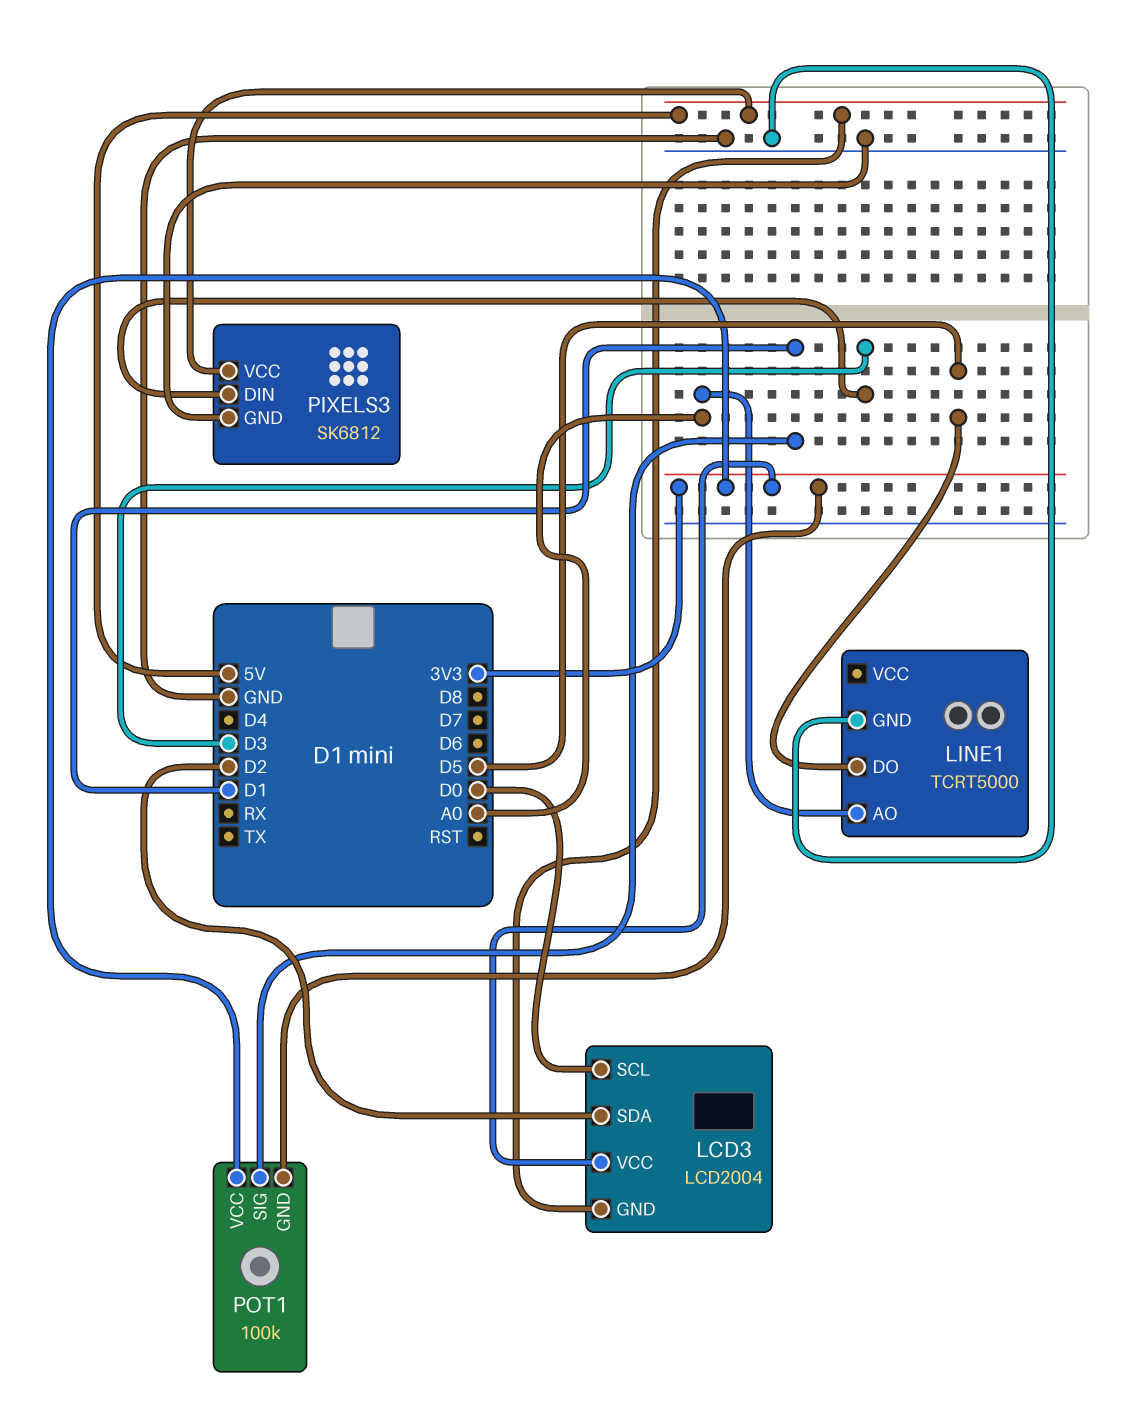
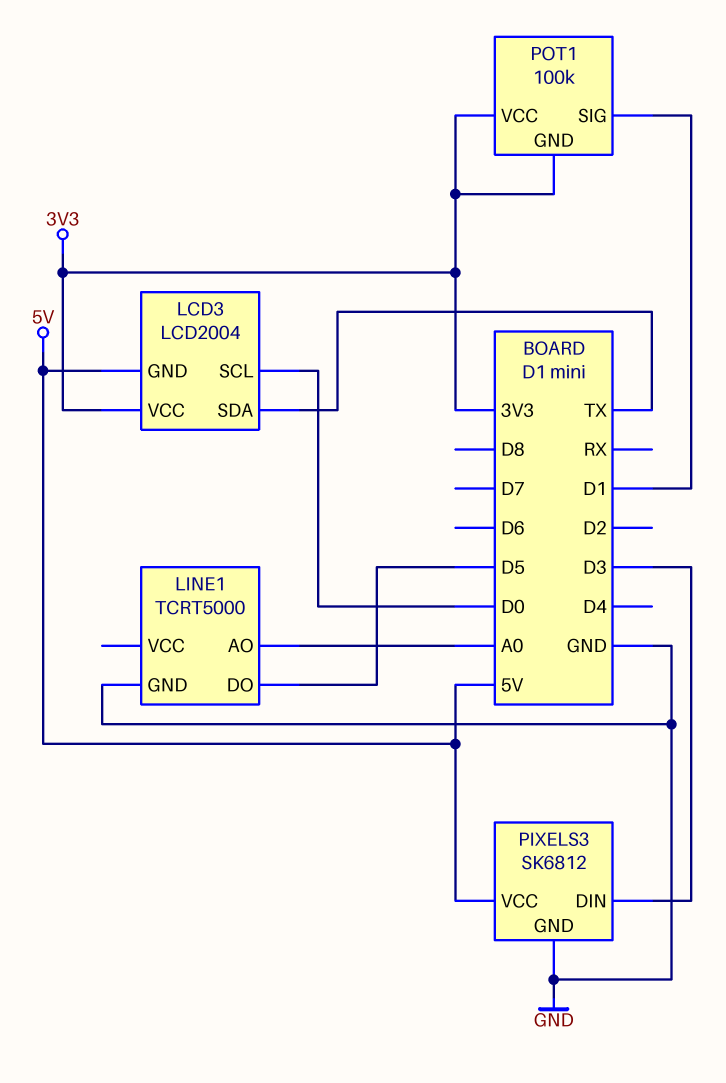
LCD3 pin SDA: D2 -> TX

